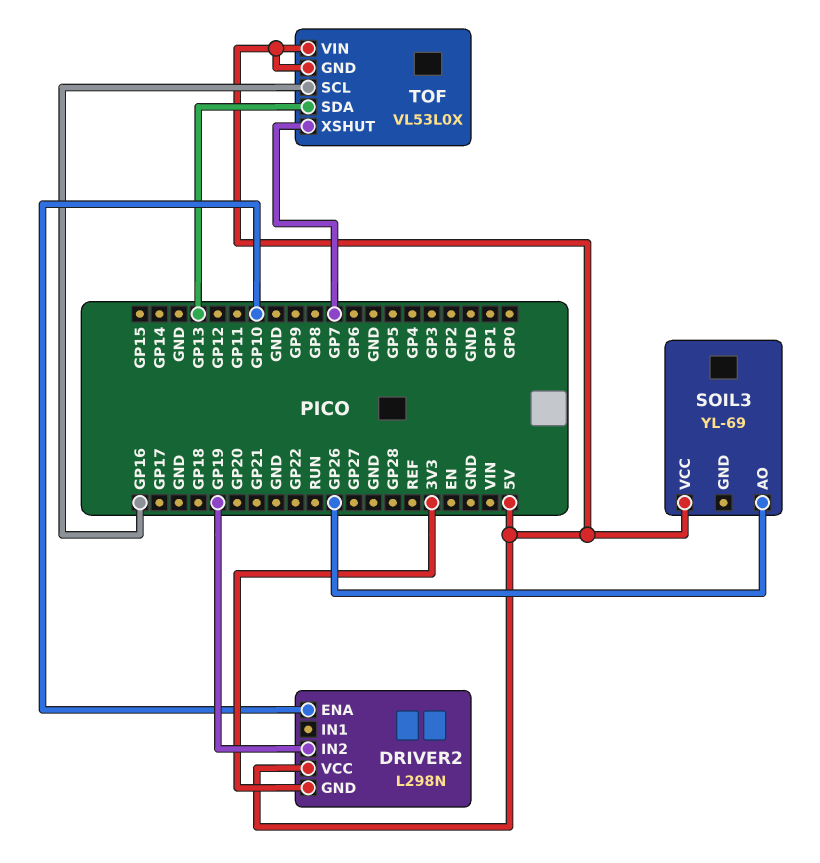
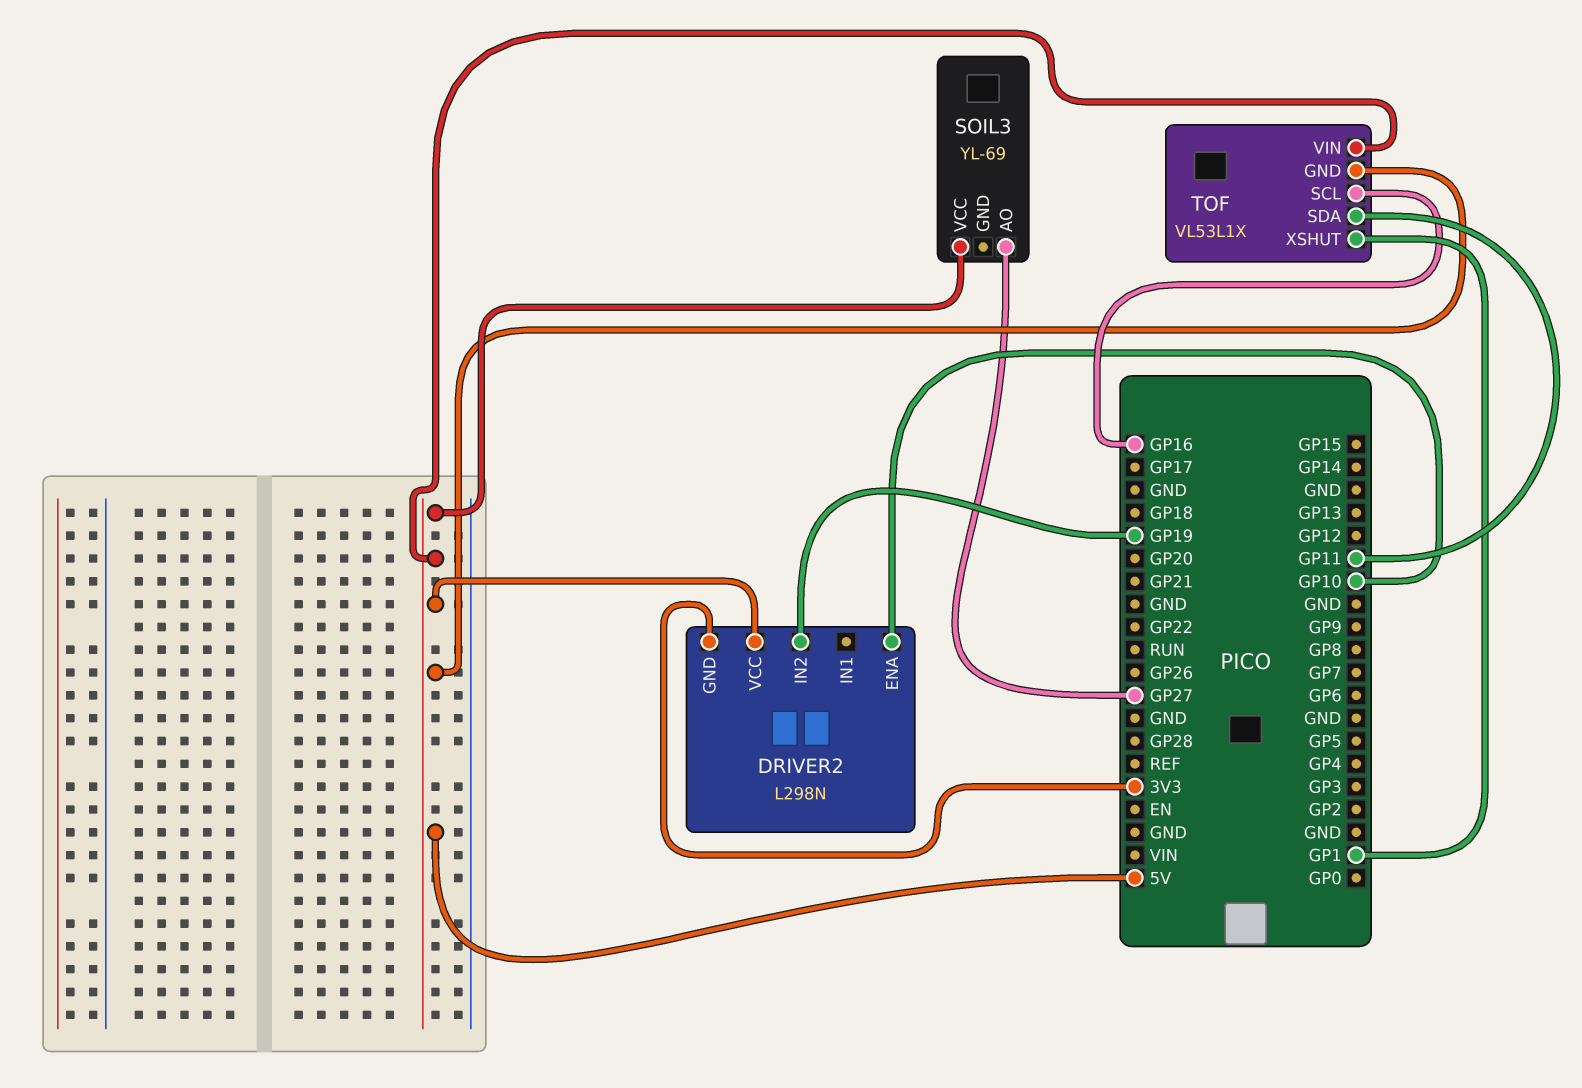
SOIL3 pin AO: GP26 -> GP27
TOF: VL53L0X -> VL53L1X
TOF pin SDA: GP13 -> GP11
TOF pin XSHUT: GP7 -> GP1

